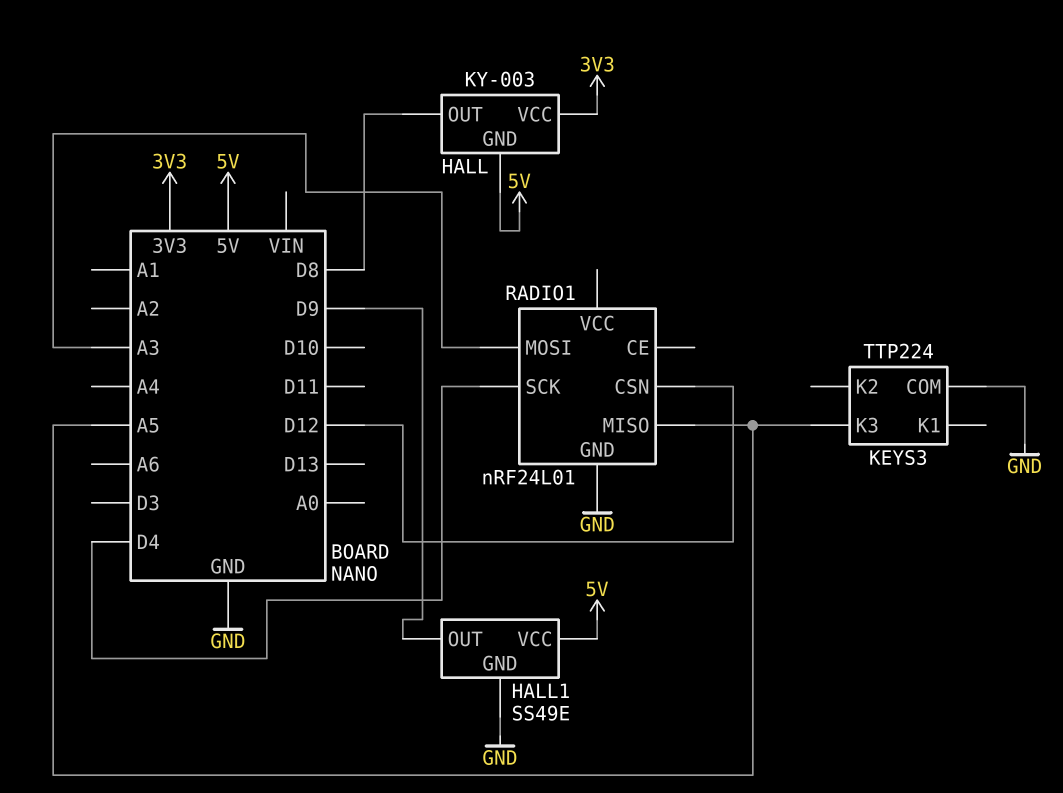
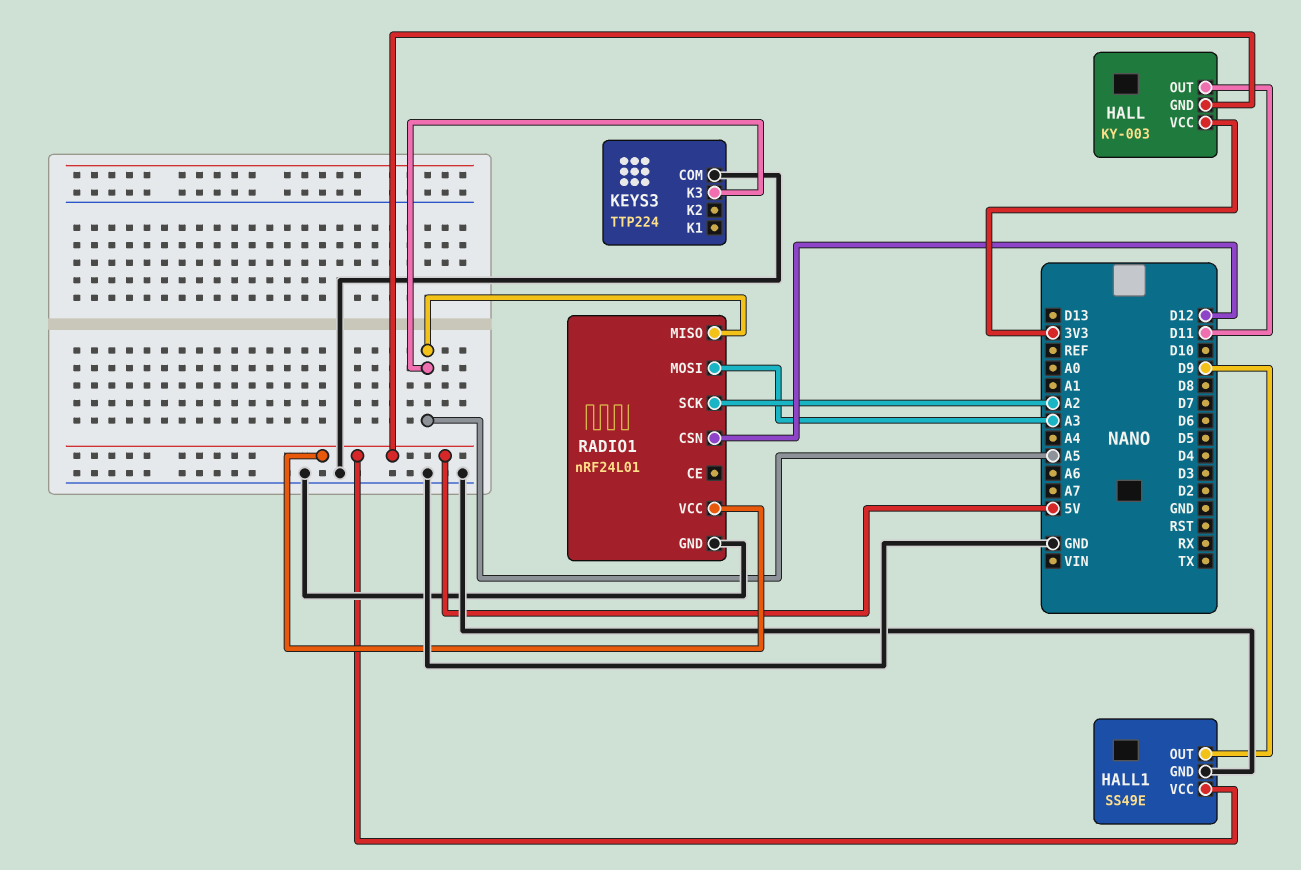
HALL pin OUT: D8 -> D11
RADIO1 pin SCK: D4 -> A2
RADIO1 pin VCC: none -> 5V

